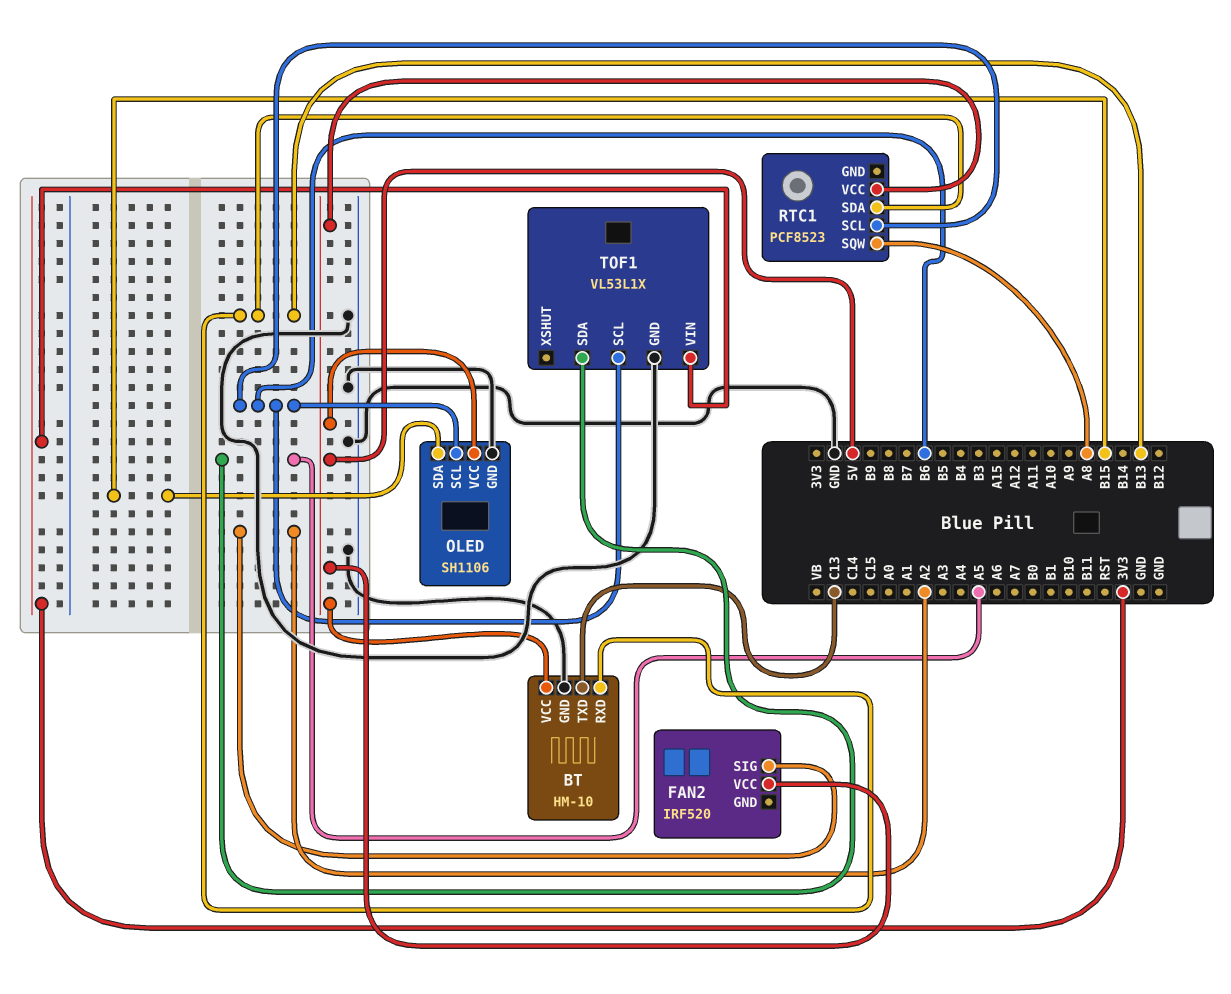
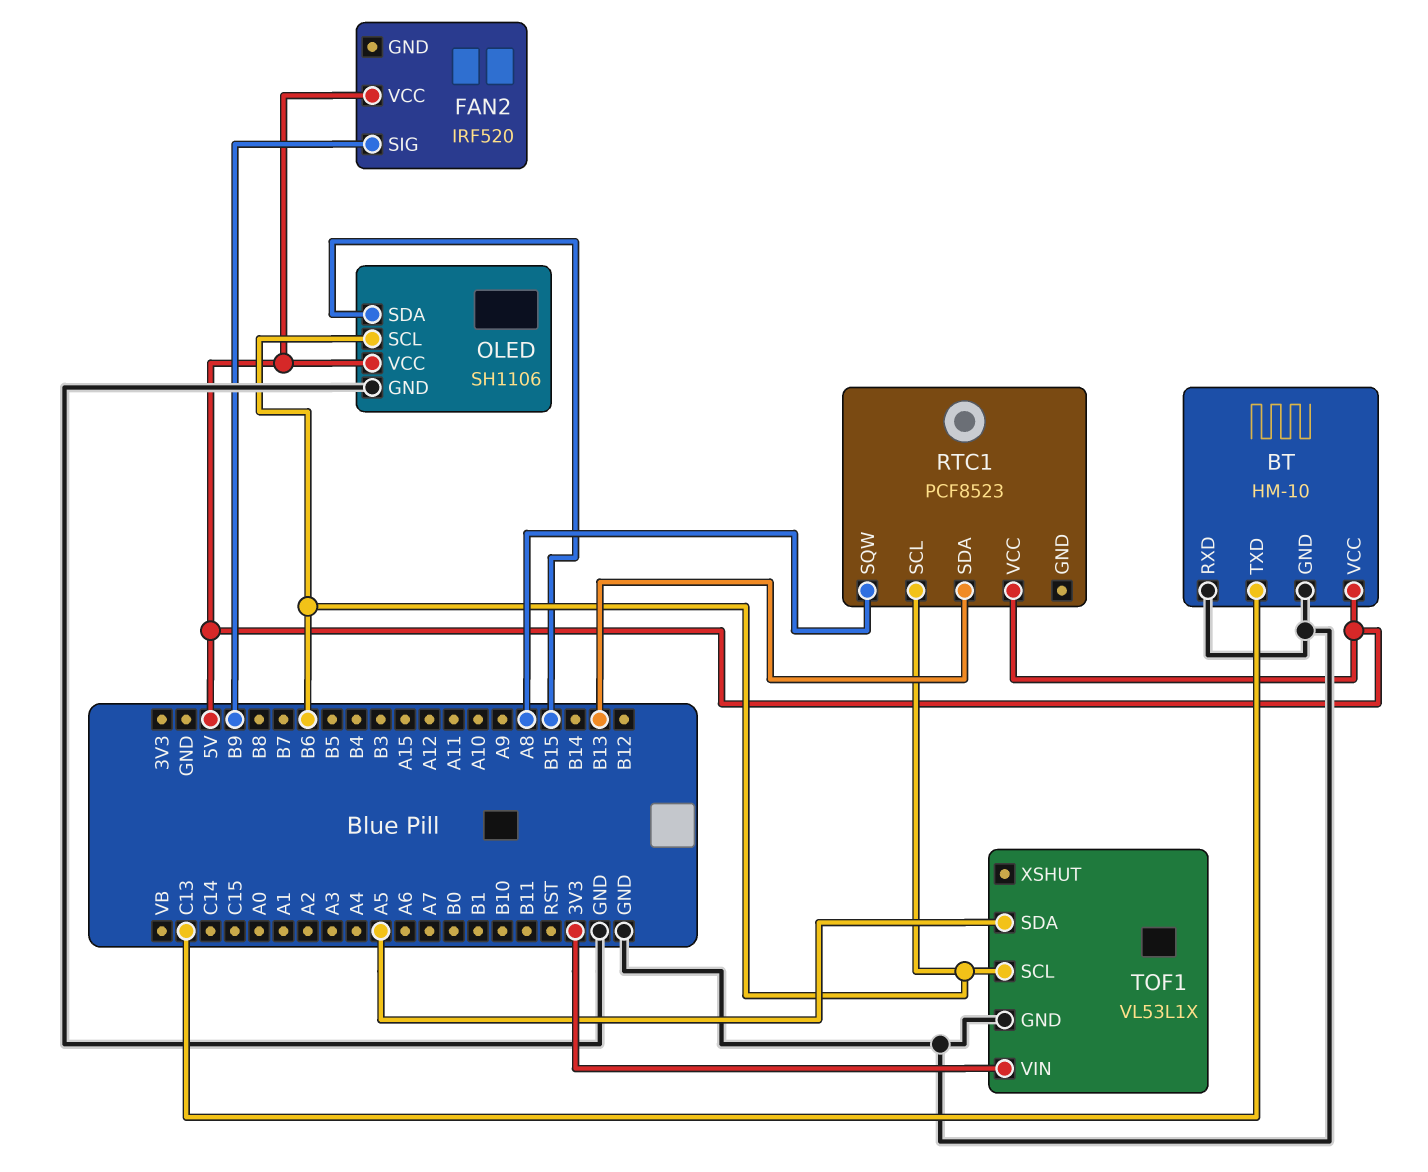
BT pin RXD: B13 -> GND
FAN2 pin SIG: A2 -> B9

